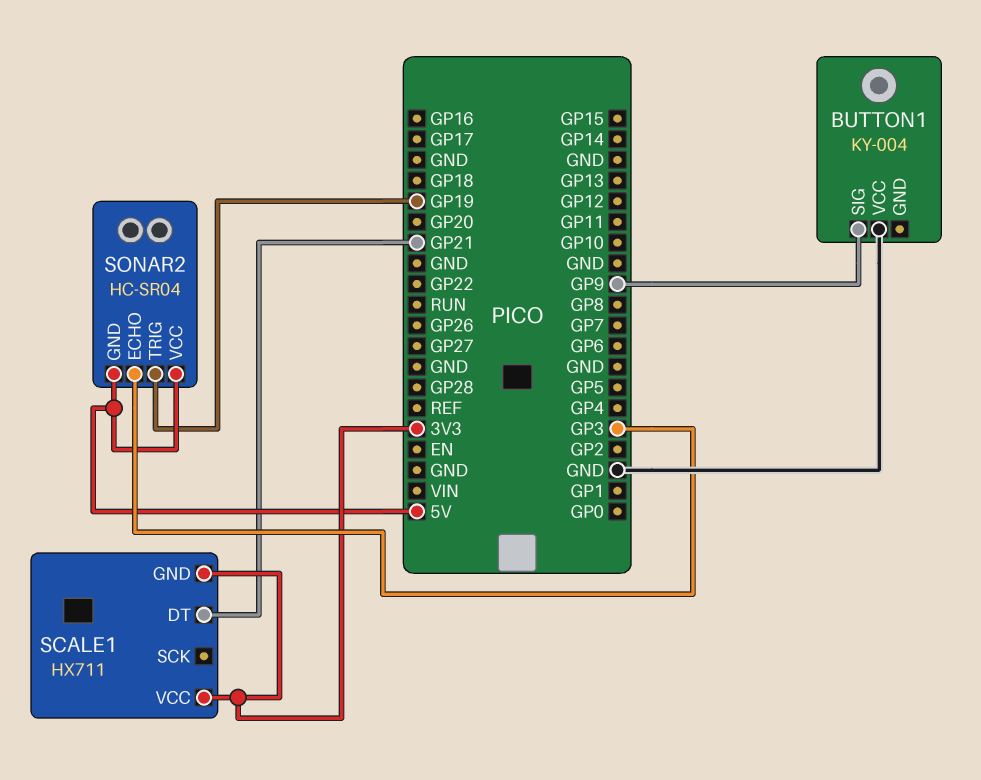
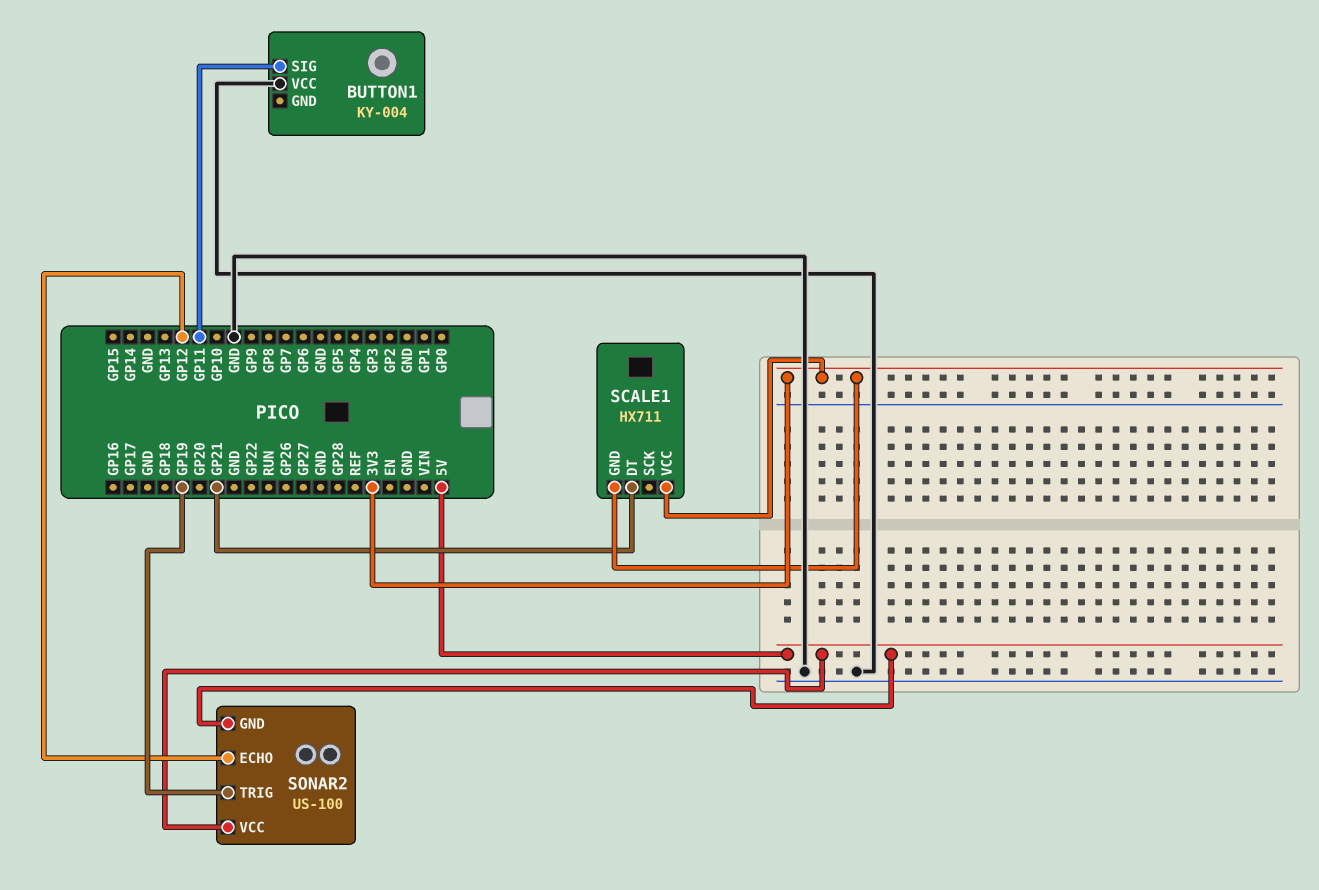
BUTTON1 pin SIG: GP9 -> GP11
SONAR2: HC-SR04 -> US-100
SONAR2 pin ECHO: GP3 -> GP12

